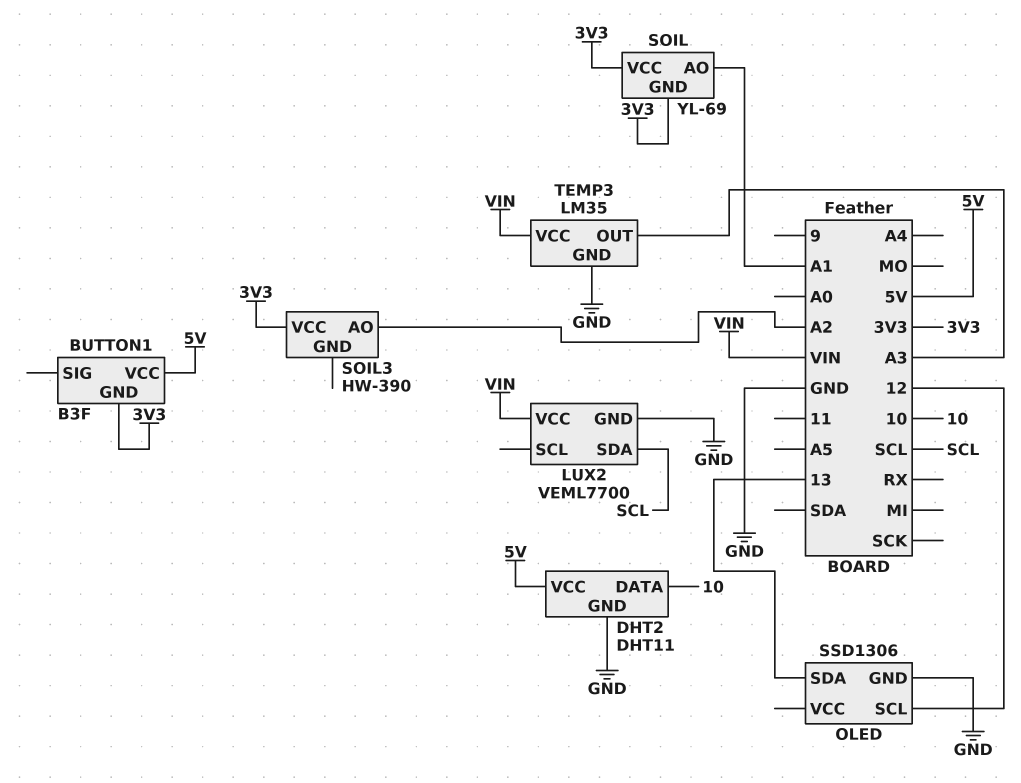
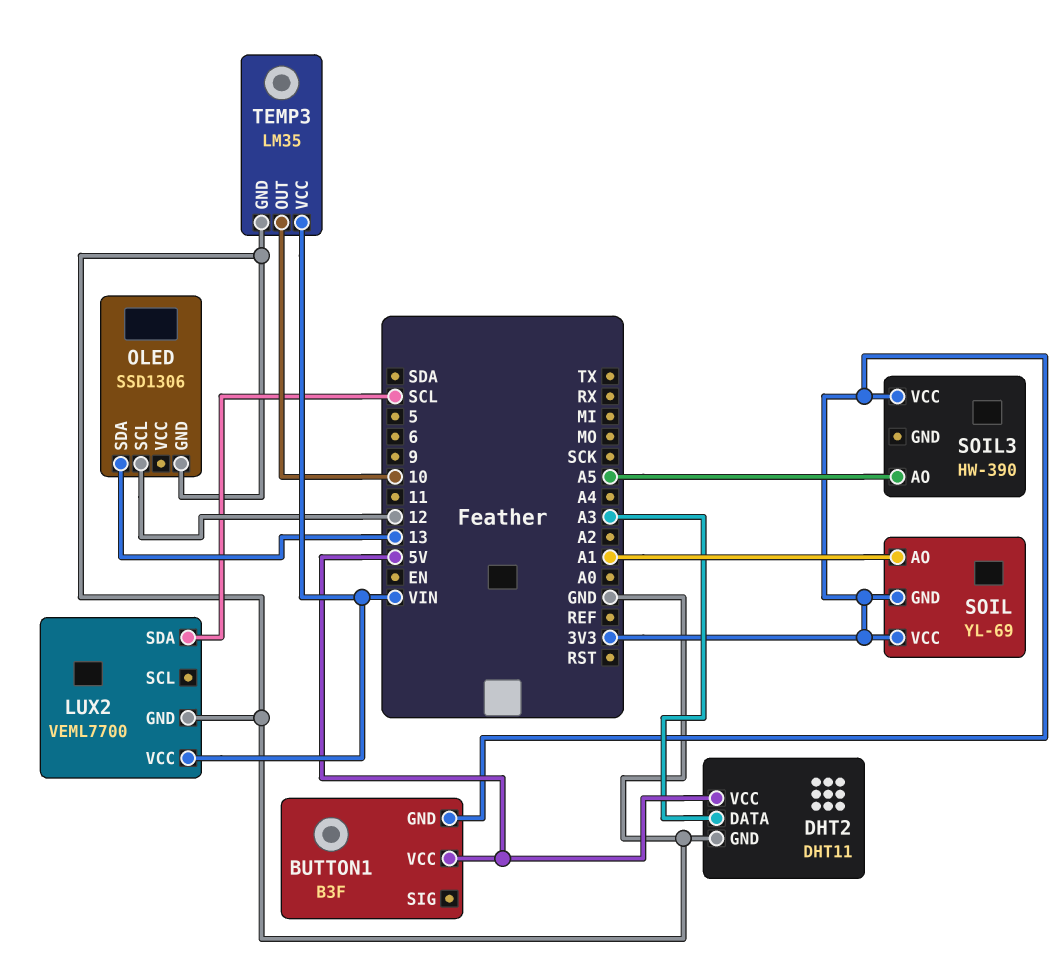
DHT2 pin DATA: 10 -> A3
SOIL3 pin AO: A2 -> A5
TEMP3 pin OUT: A3 -> 10

